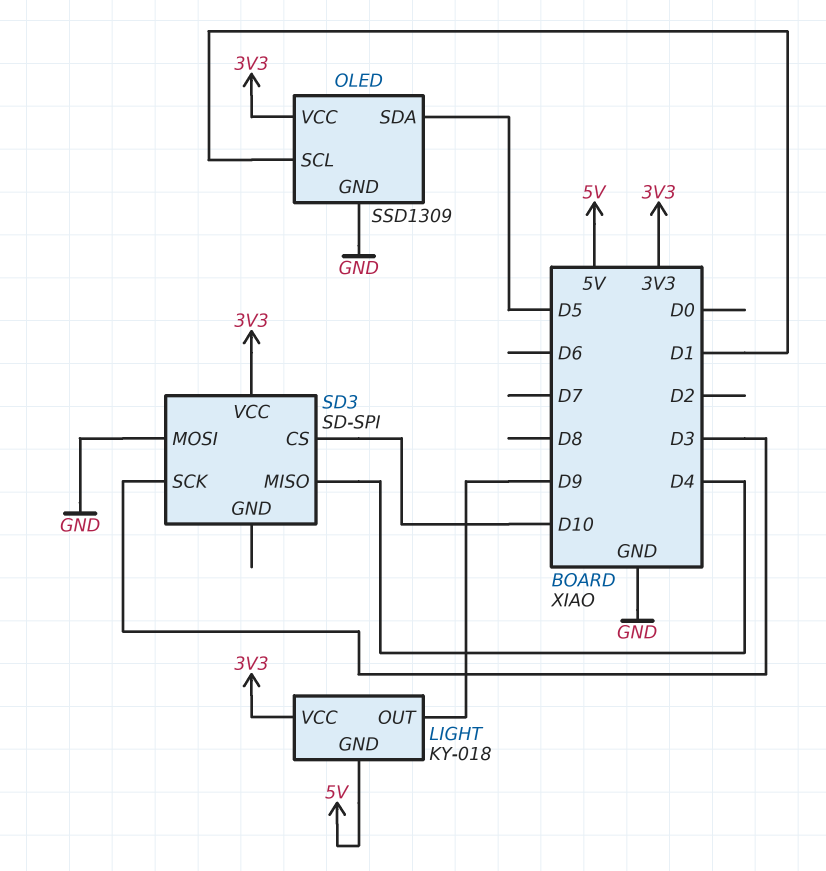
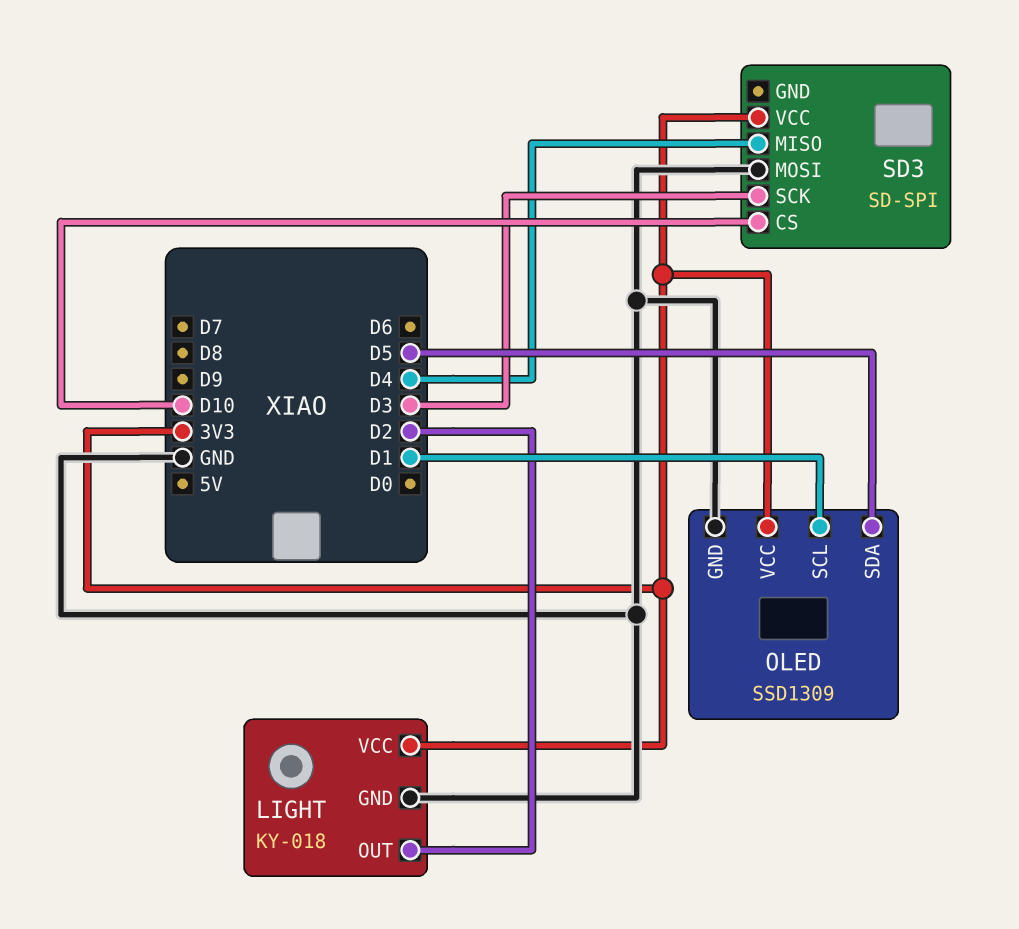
LIGHT pin GND: 5V -> GND
LIGHT pin OUT: D9 -> D2

